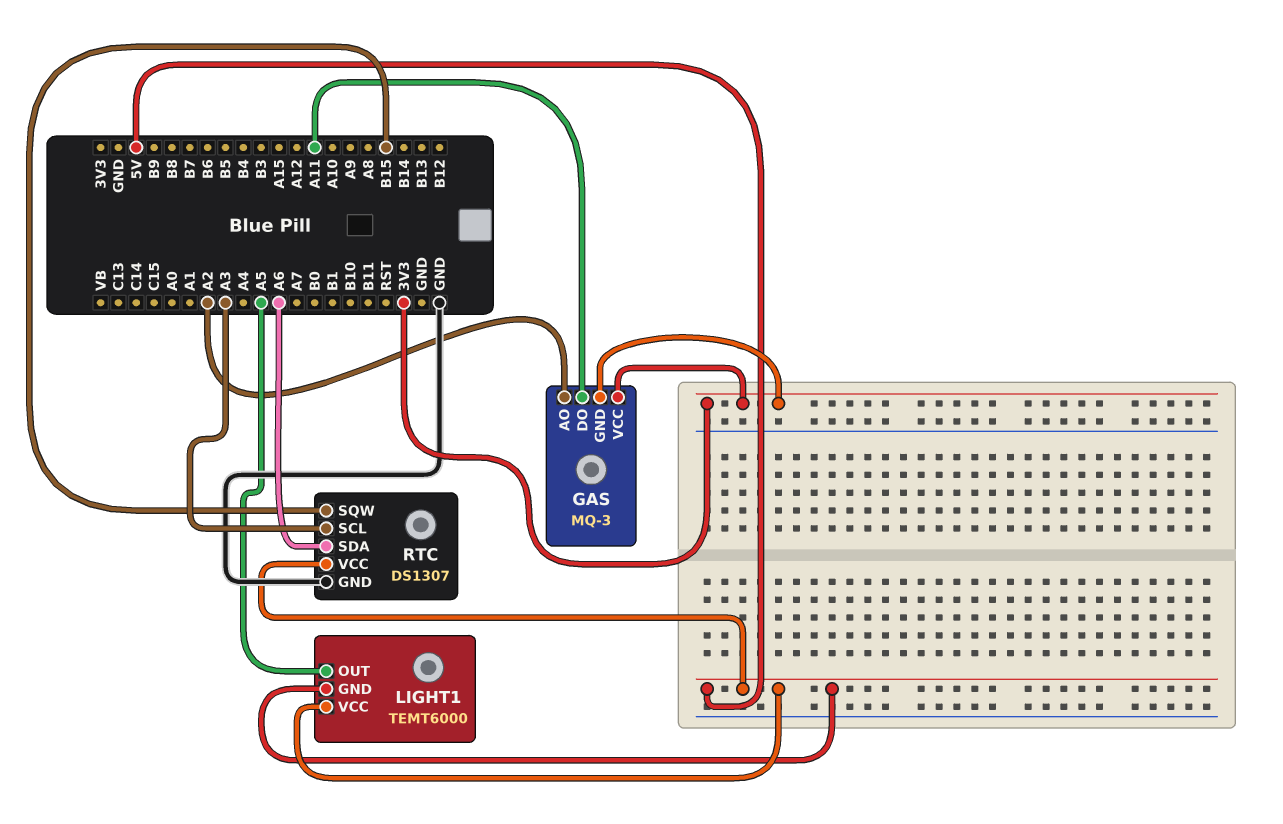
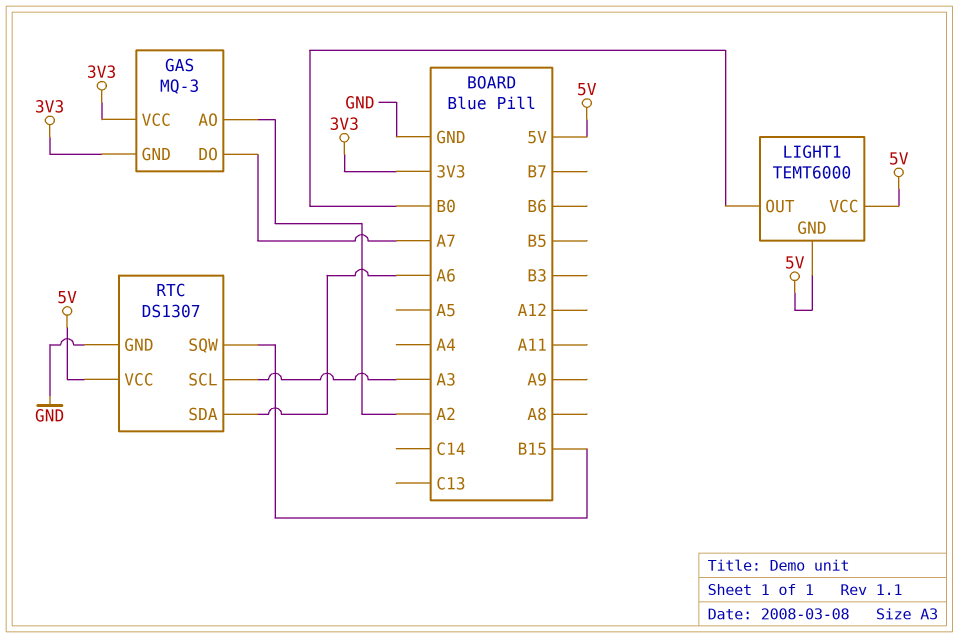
GAS pin DO: A11 -> A7
LIGHT1 pin OUT: A5 -> B0

